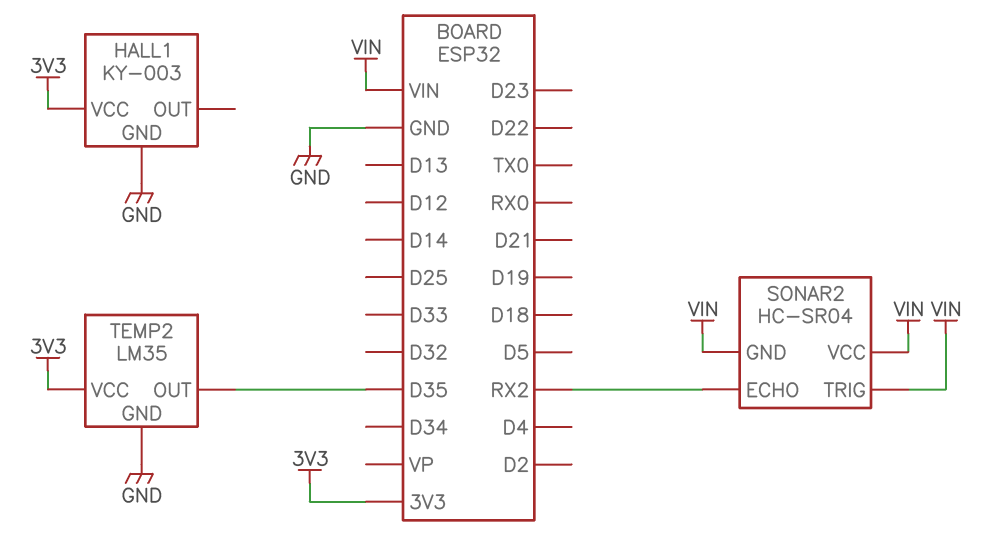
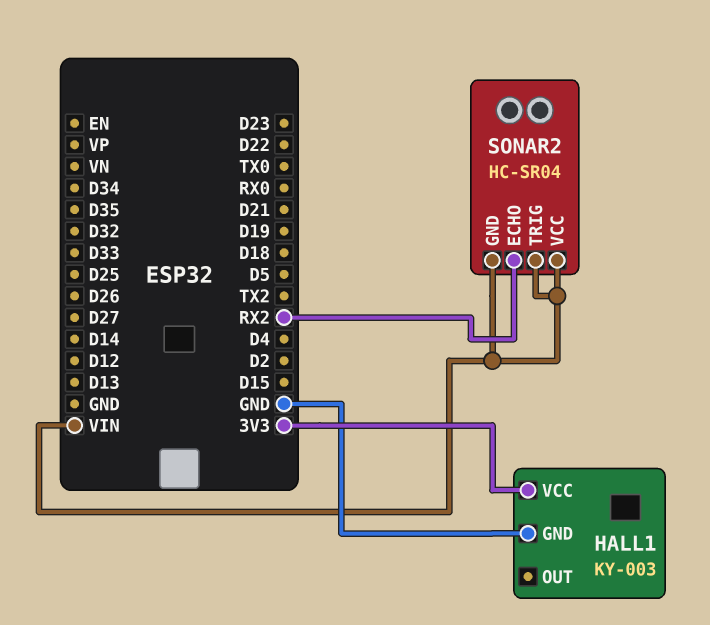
TEMP2: LM35 -> none
TEMP2 pin GND: GND -> none
TEMP2 pin OUT: D35 -> none
TEMP2 pin VCC: 3V3 -> none

